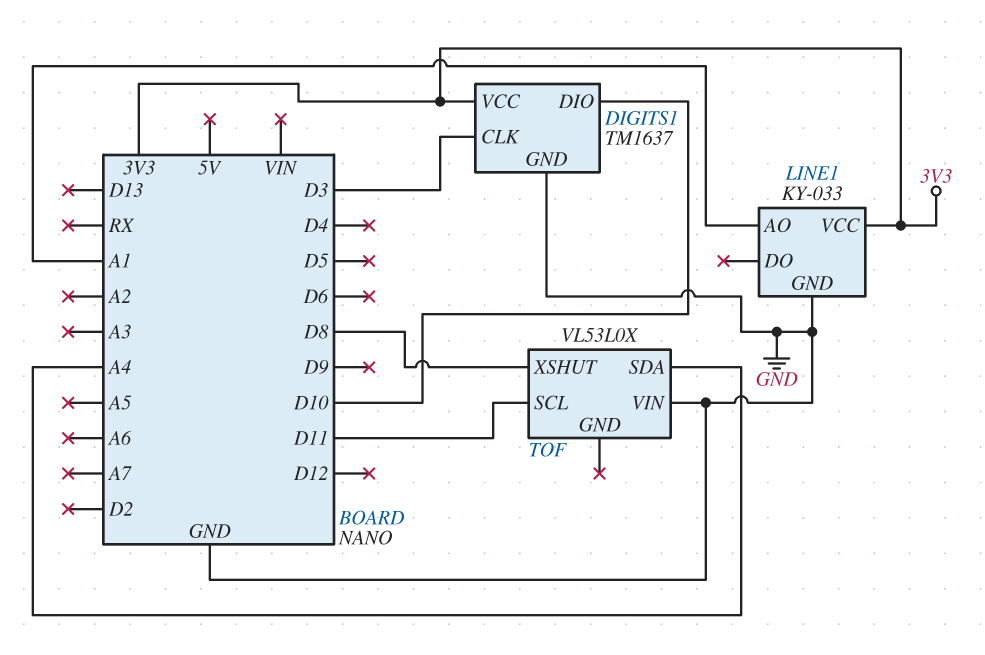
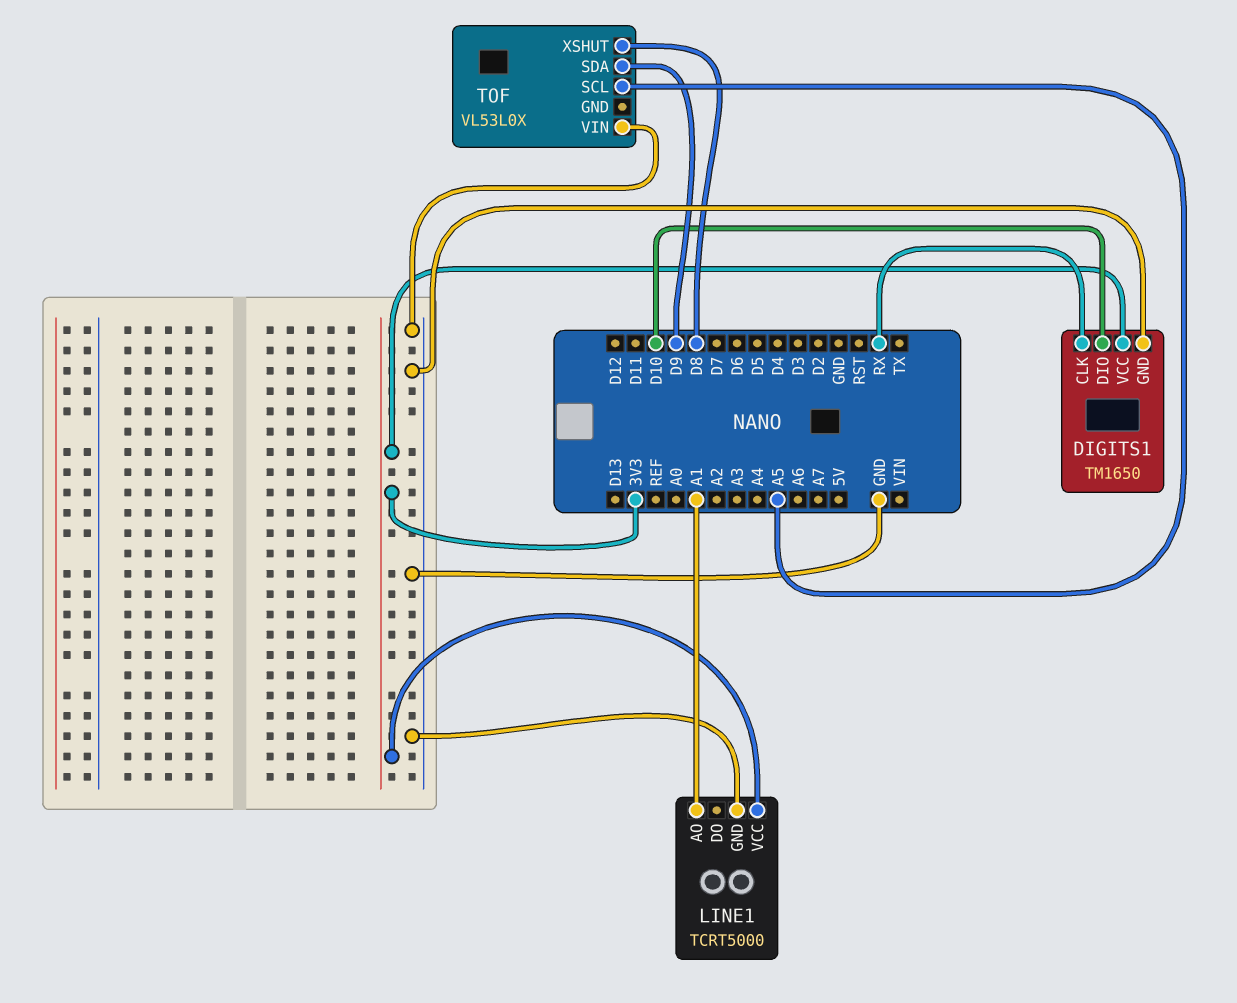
DIGITS1: TM1637 -> TM1650
DIGITS1 pin CLK: D3 -> RX
LINE1: KY-033 -> TCRT5000
TOF pin SCL: D11 -> A5
TOF pin SDA: A4 -> D9

